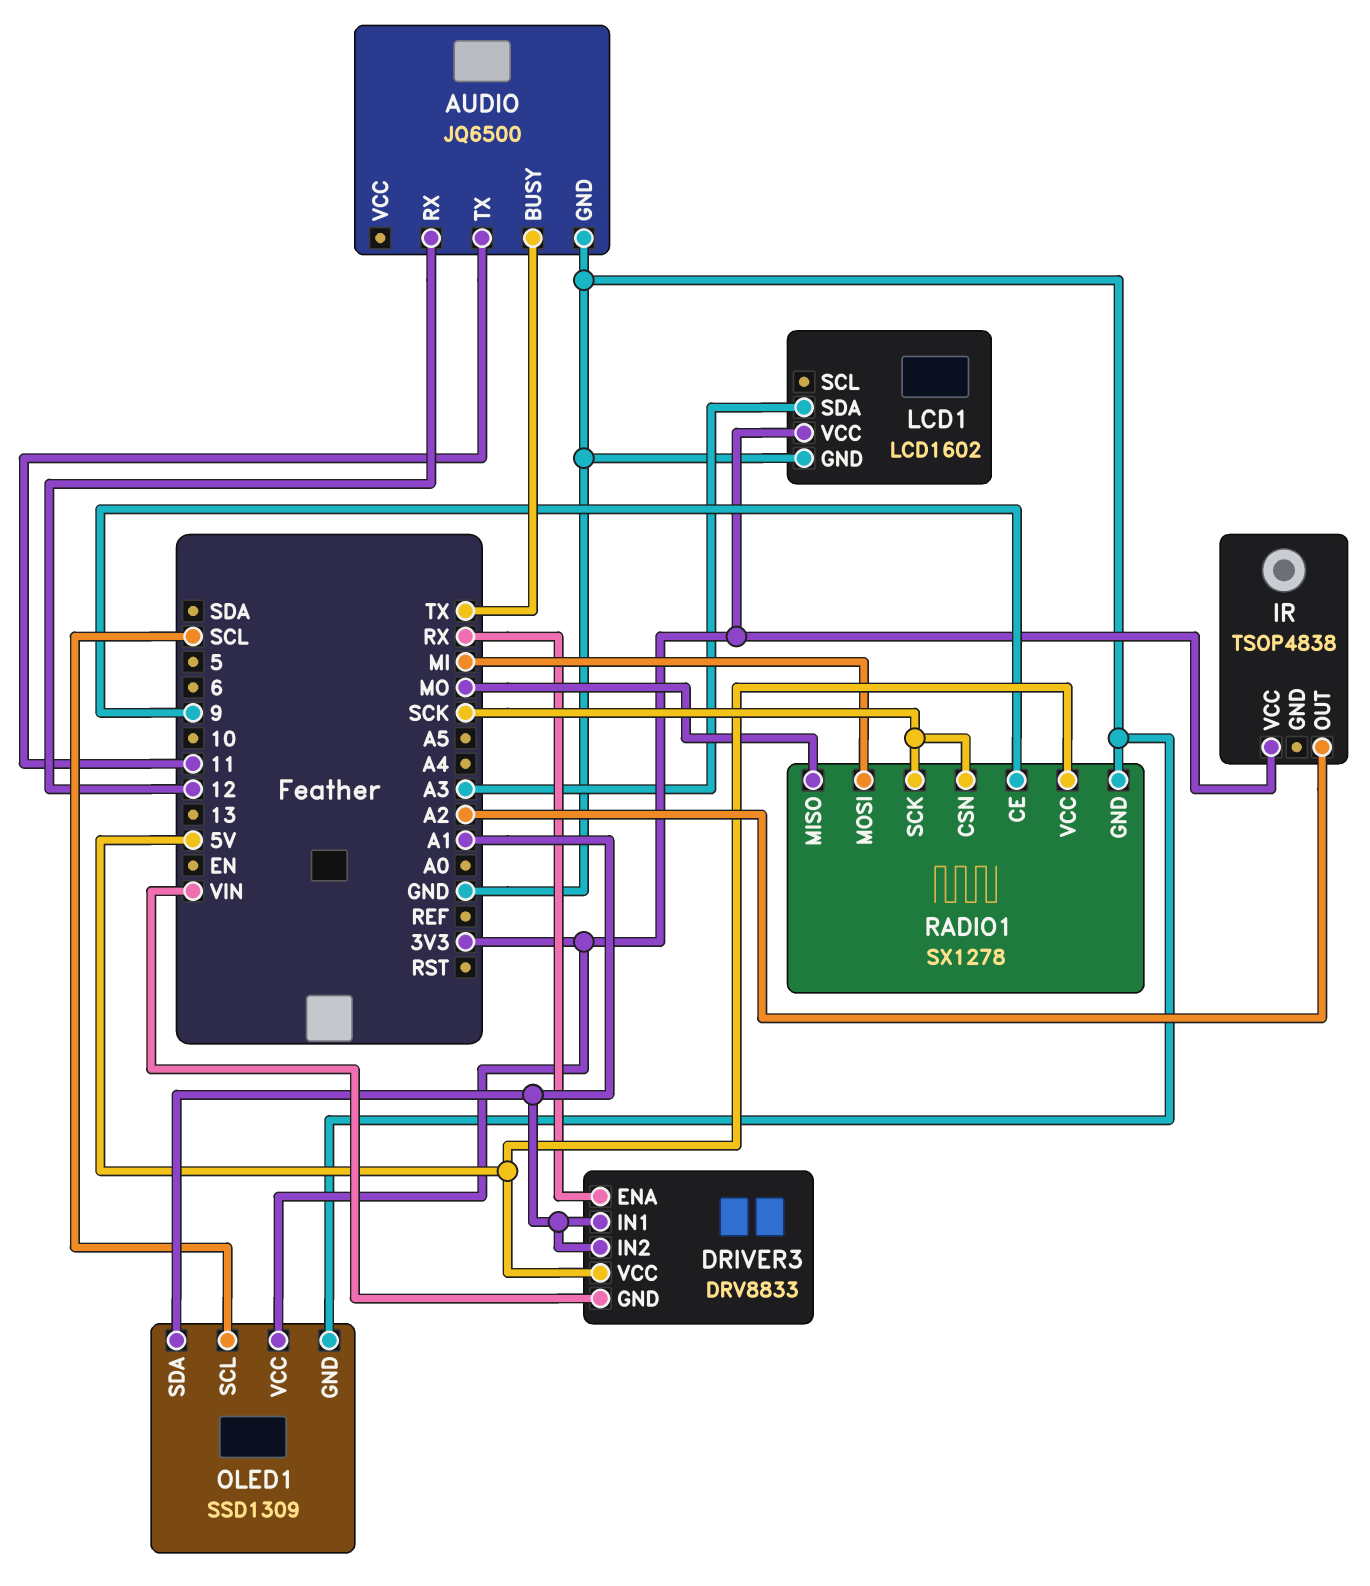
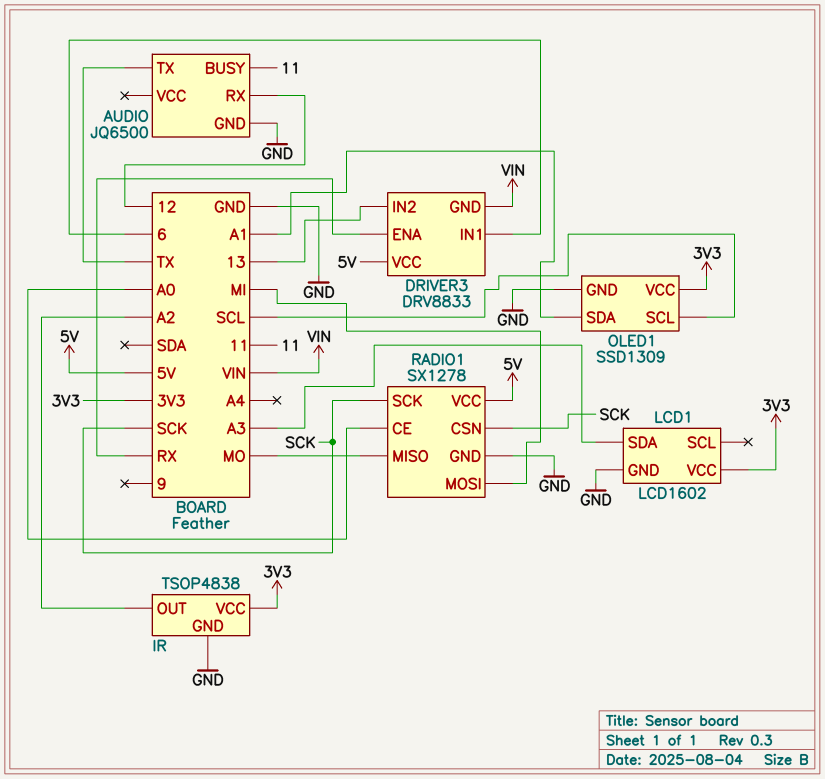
AUDIO pin BUSY: TX -> 11
AUDIO pin TX: 11 -> TX
DRIVER3 pin IN1: A1 -> 6
DRIVER3 pin IN2: A1 -> 13
IR pin GND: none -> GND
RADIO1 pin CE: 9 -> A0

